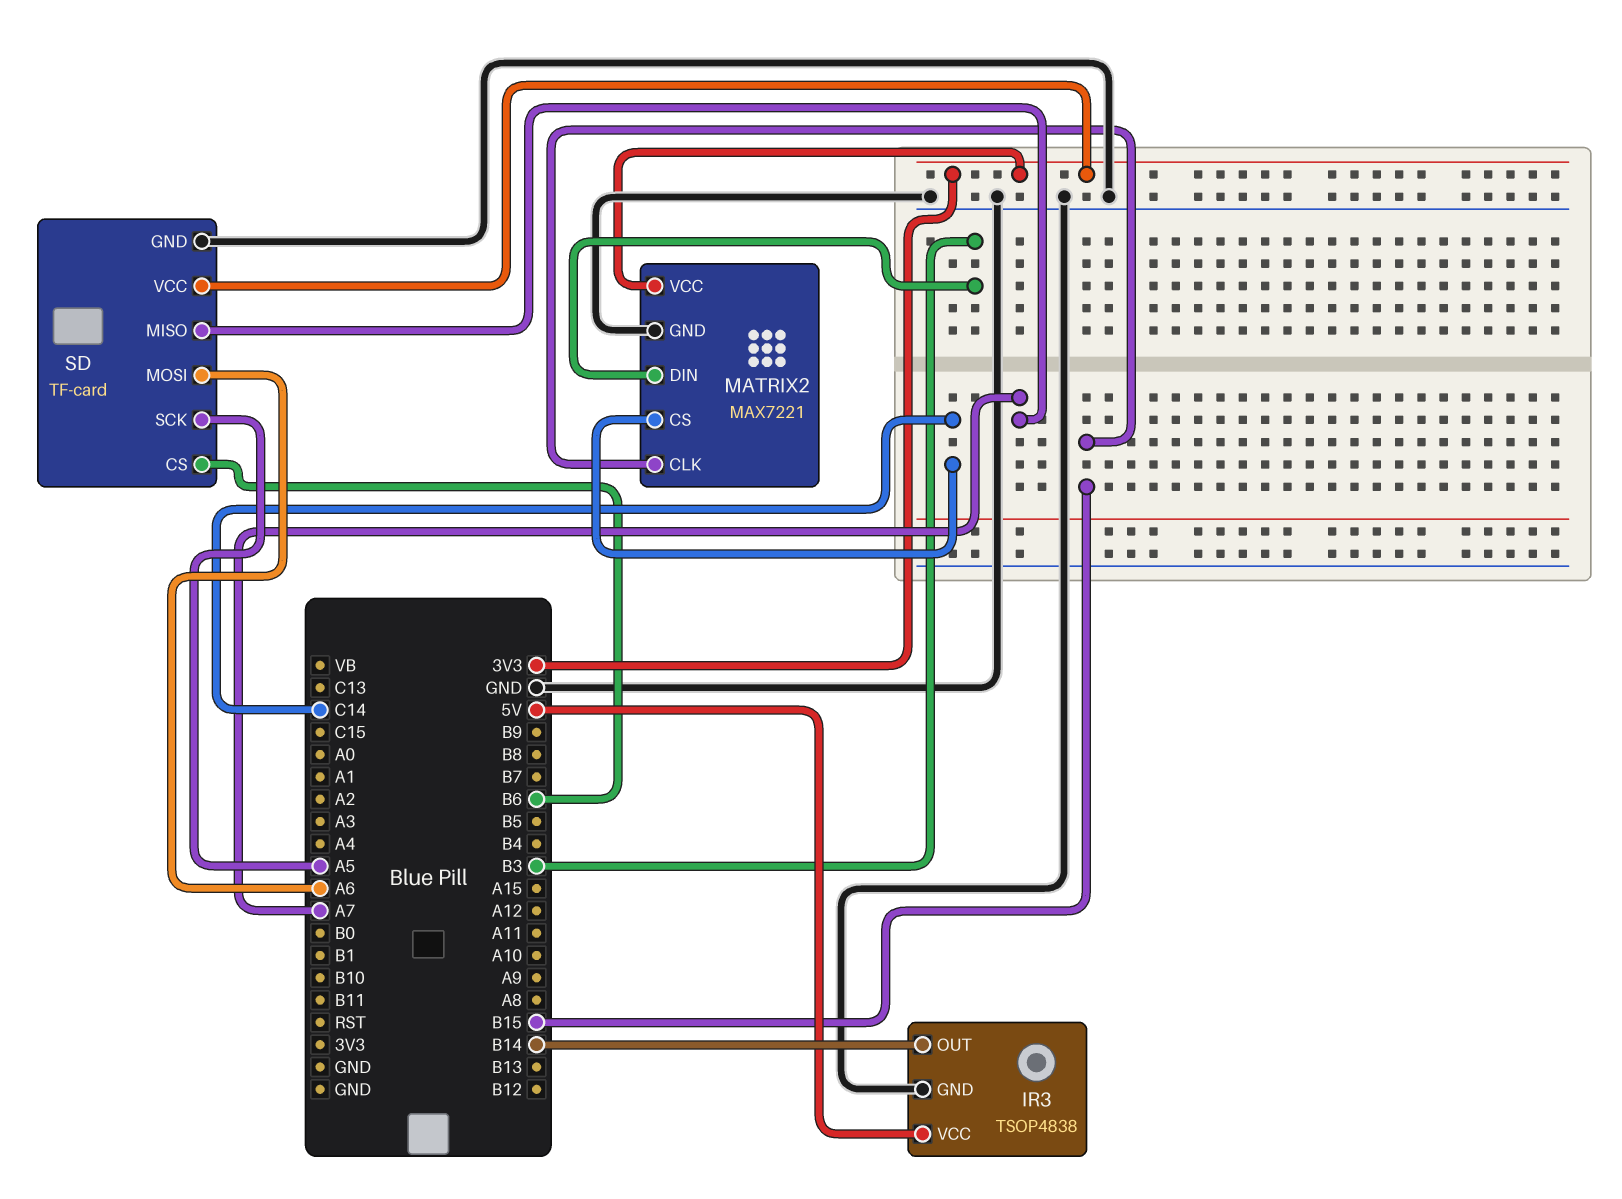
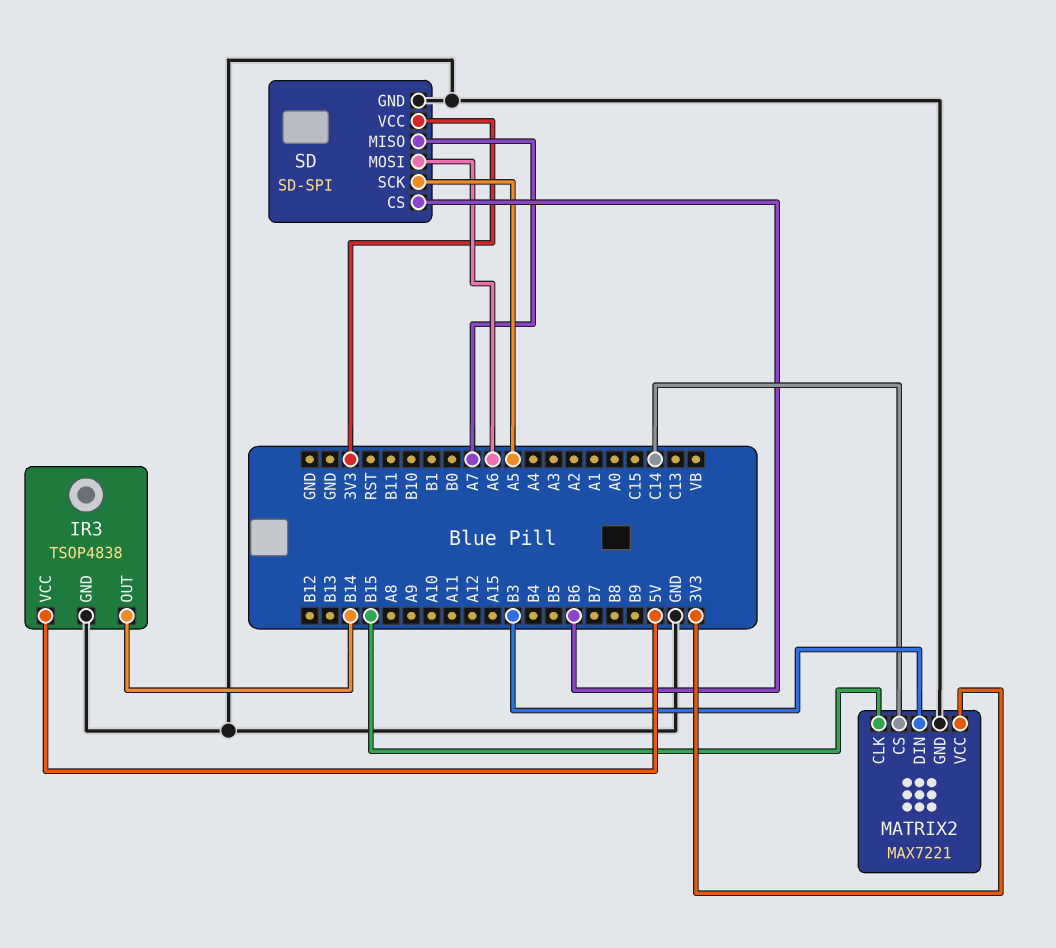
SD: TF-card -> SD-SPI

